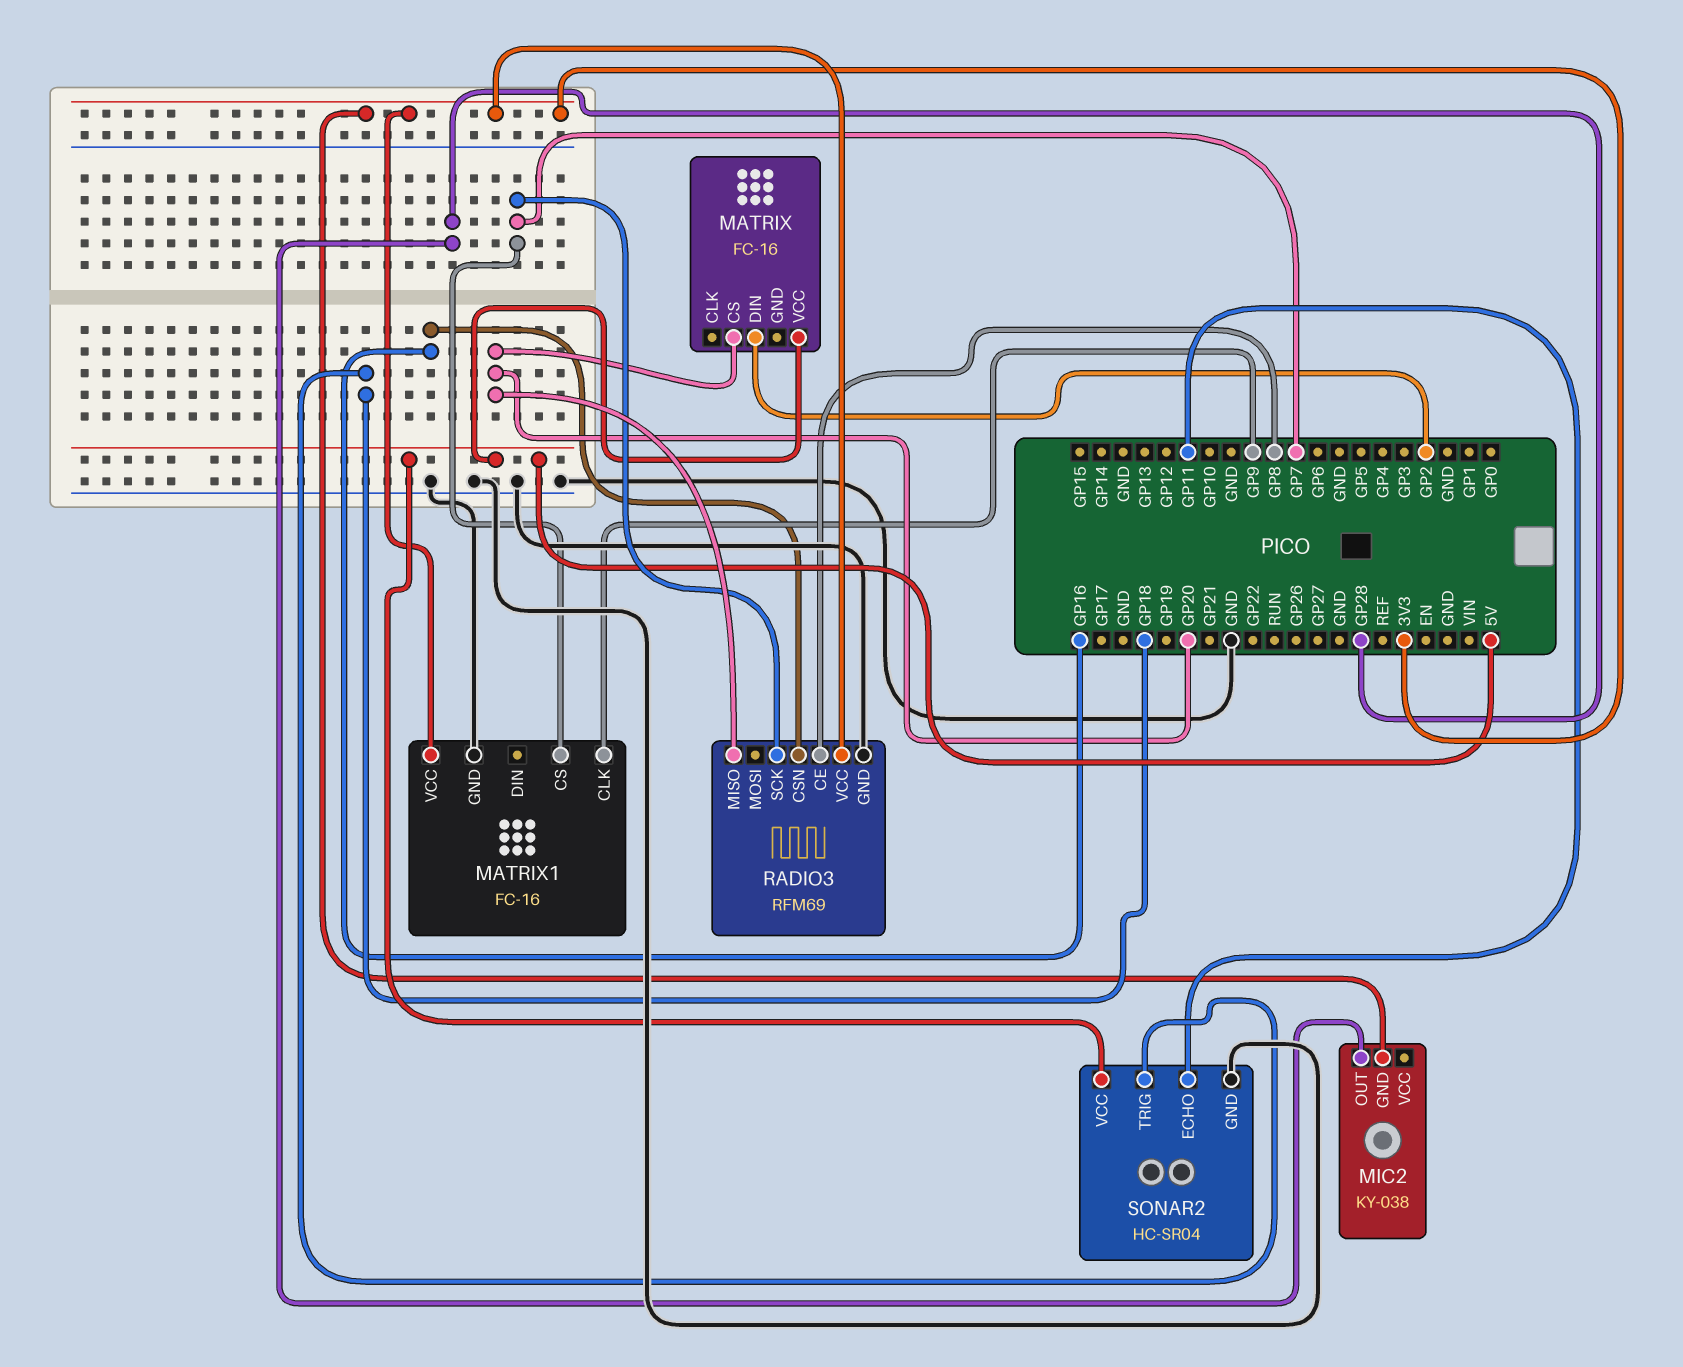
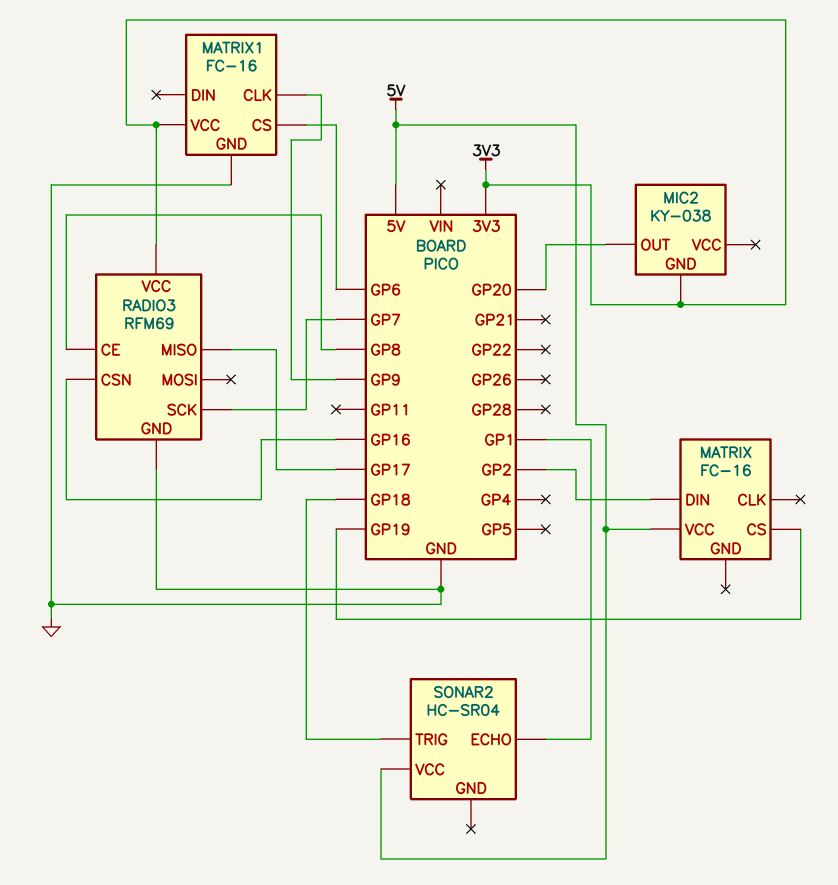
MATRIX pin CS: GP20 -> GP19
MATRIX1 pin CS: GP7 -> GP6
MIC2 pin OUT: GP28 -> GP20
RADIO3 pin MISO: GP20 -> GP17
SONAR2 pin ECHO: GP11 -> GP1
SONAR2 pin GND: GND -> none

